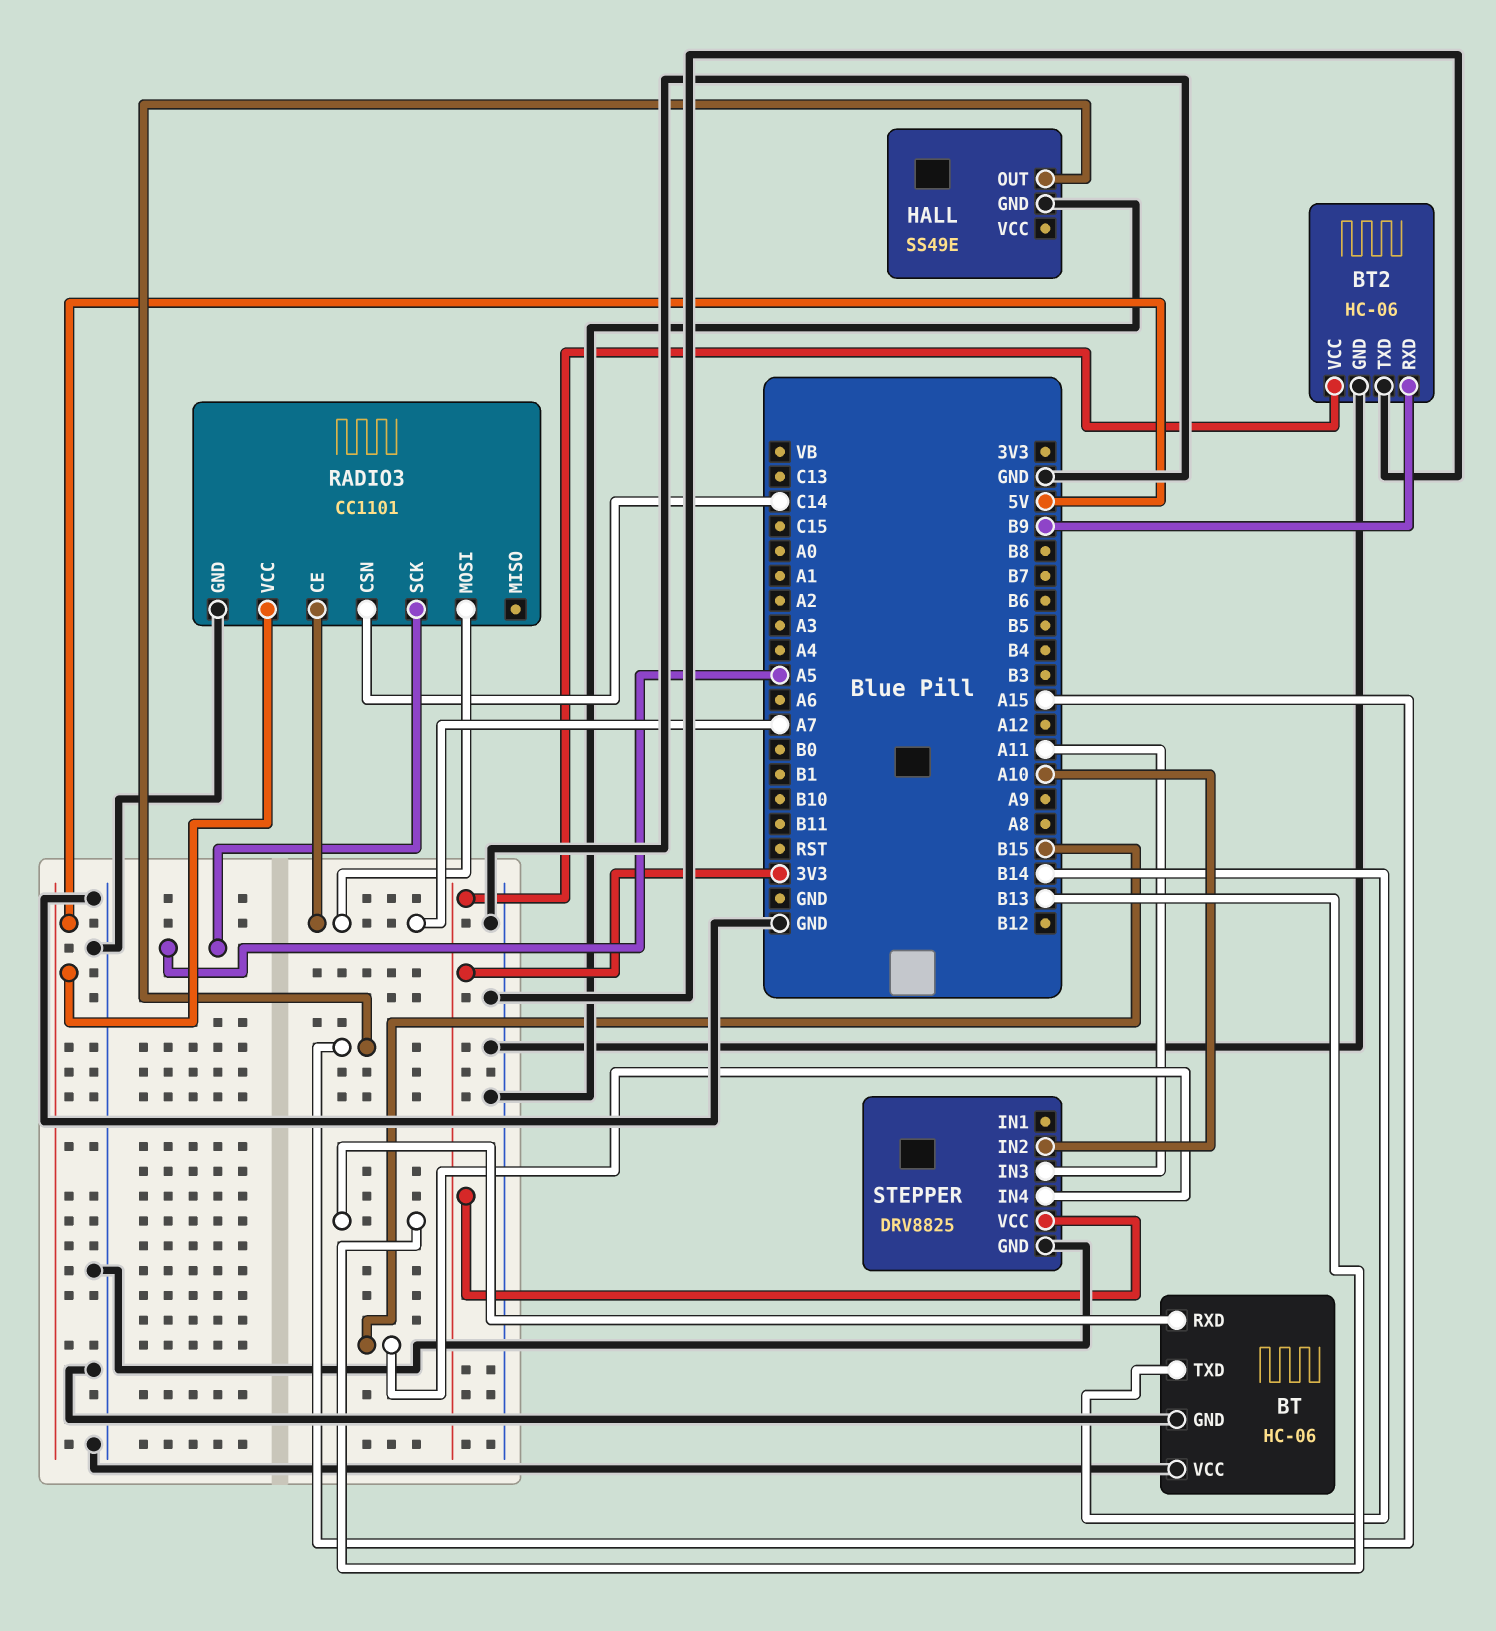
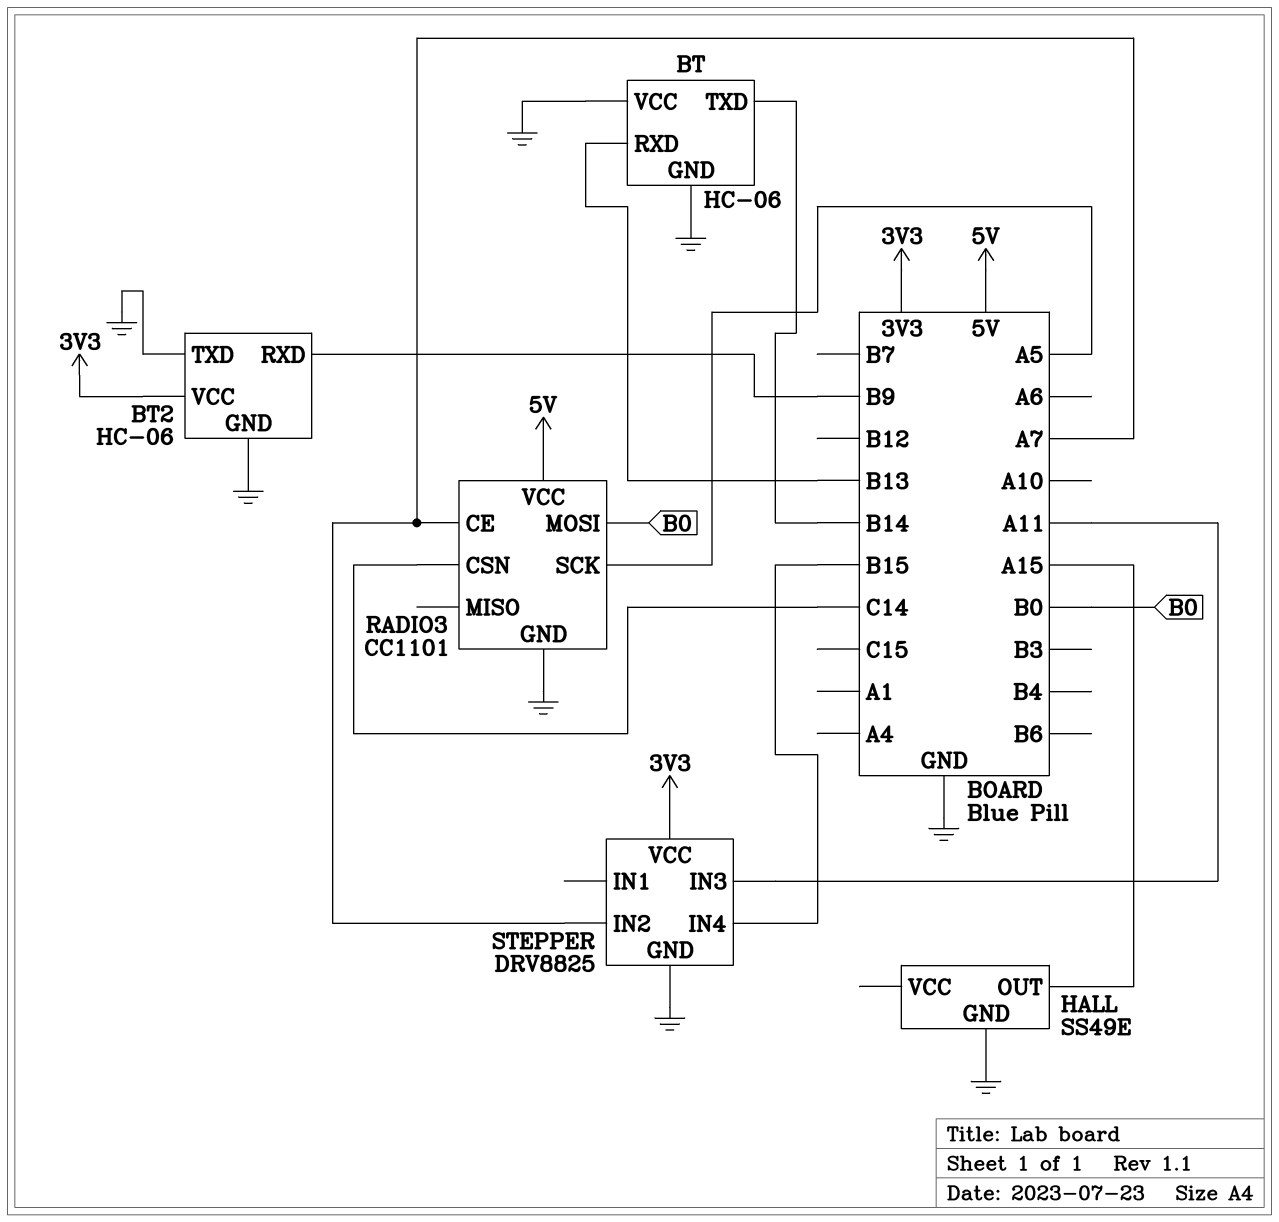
RADIO3 pin MOSI: A7 -> B0
STEPPER pin IN2: A10 -> A7

